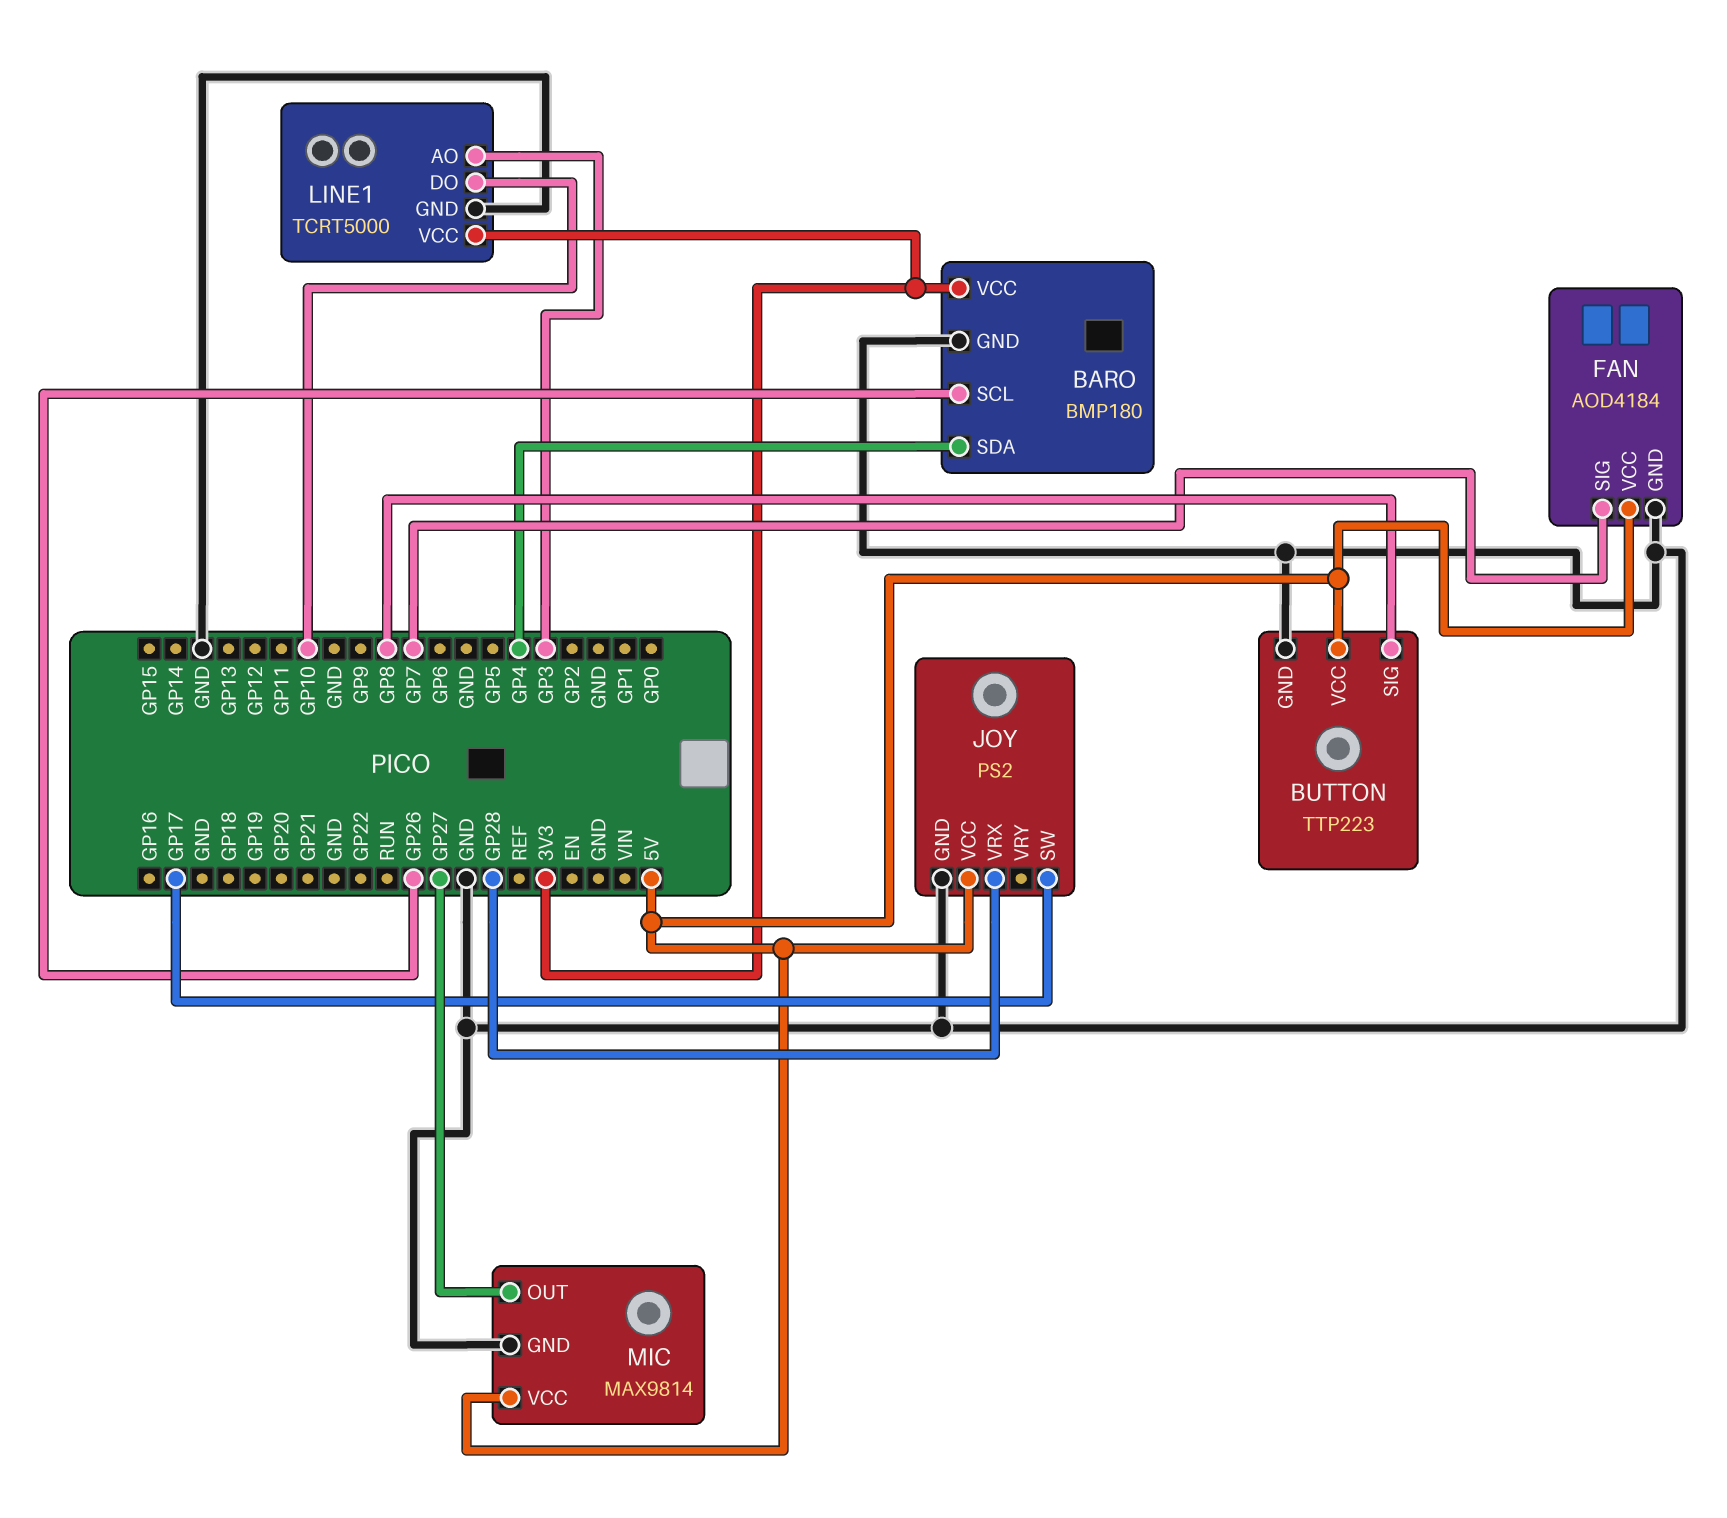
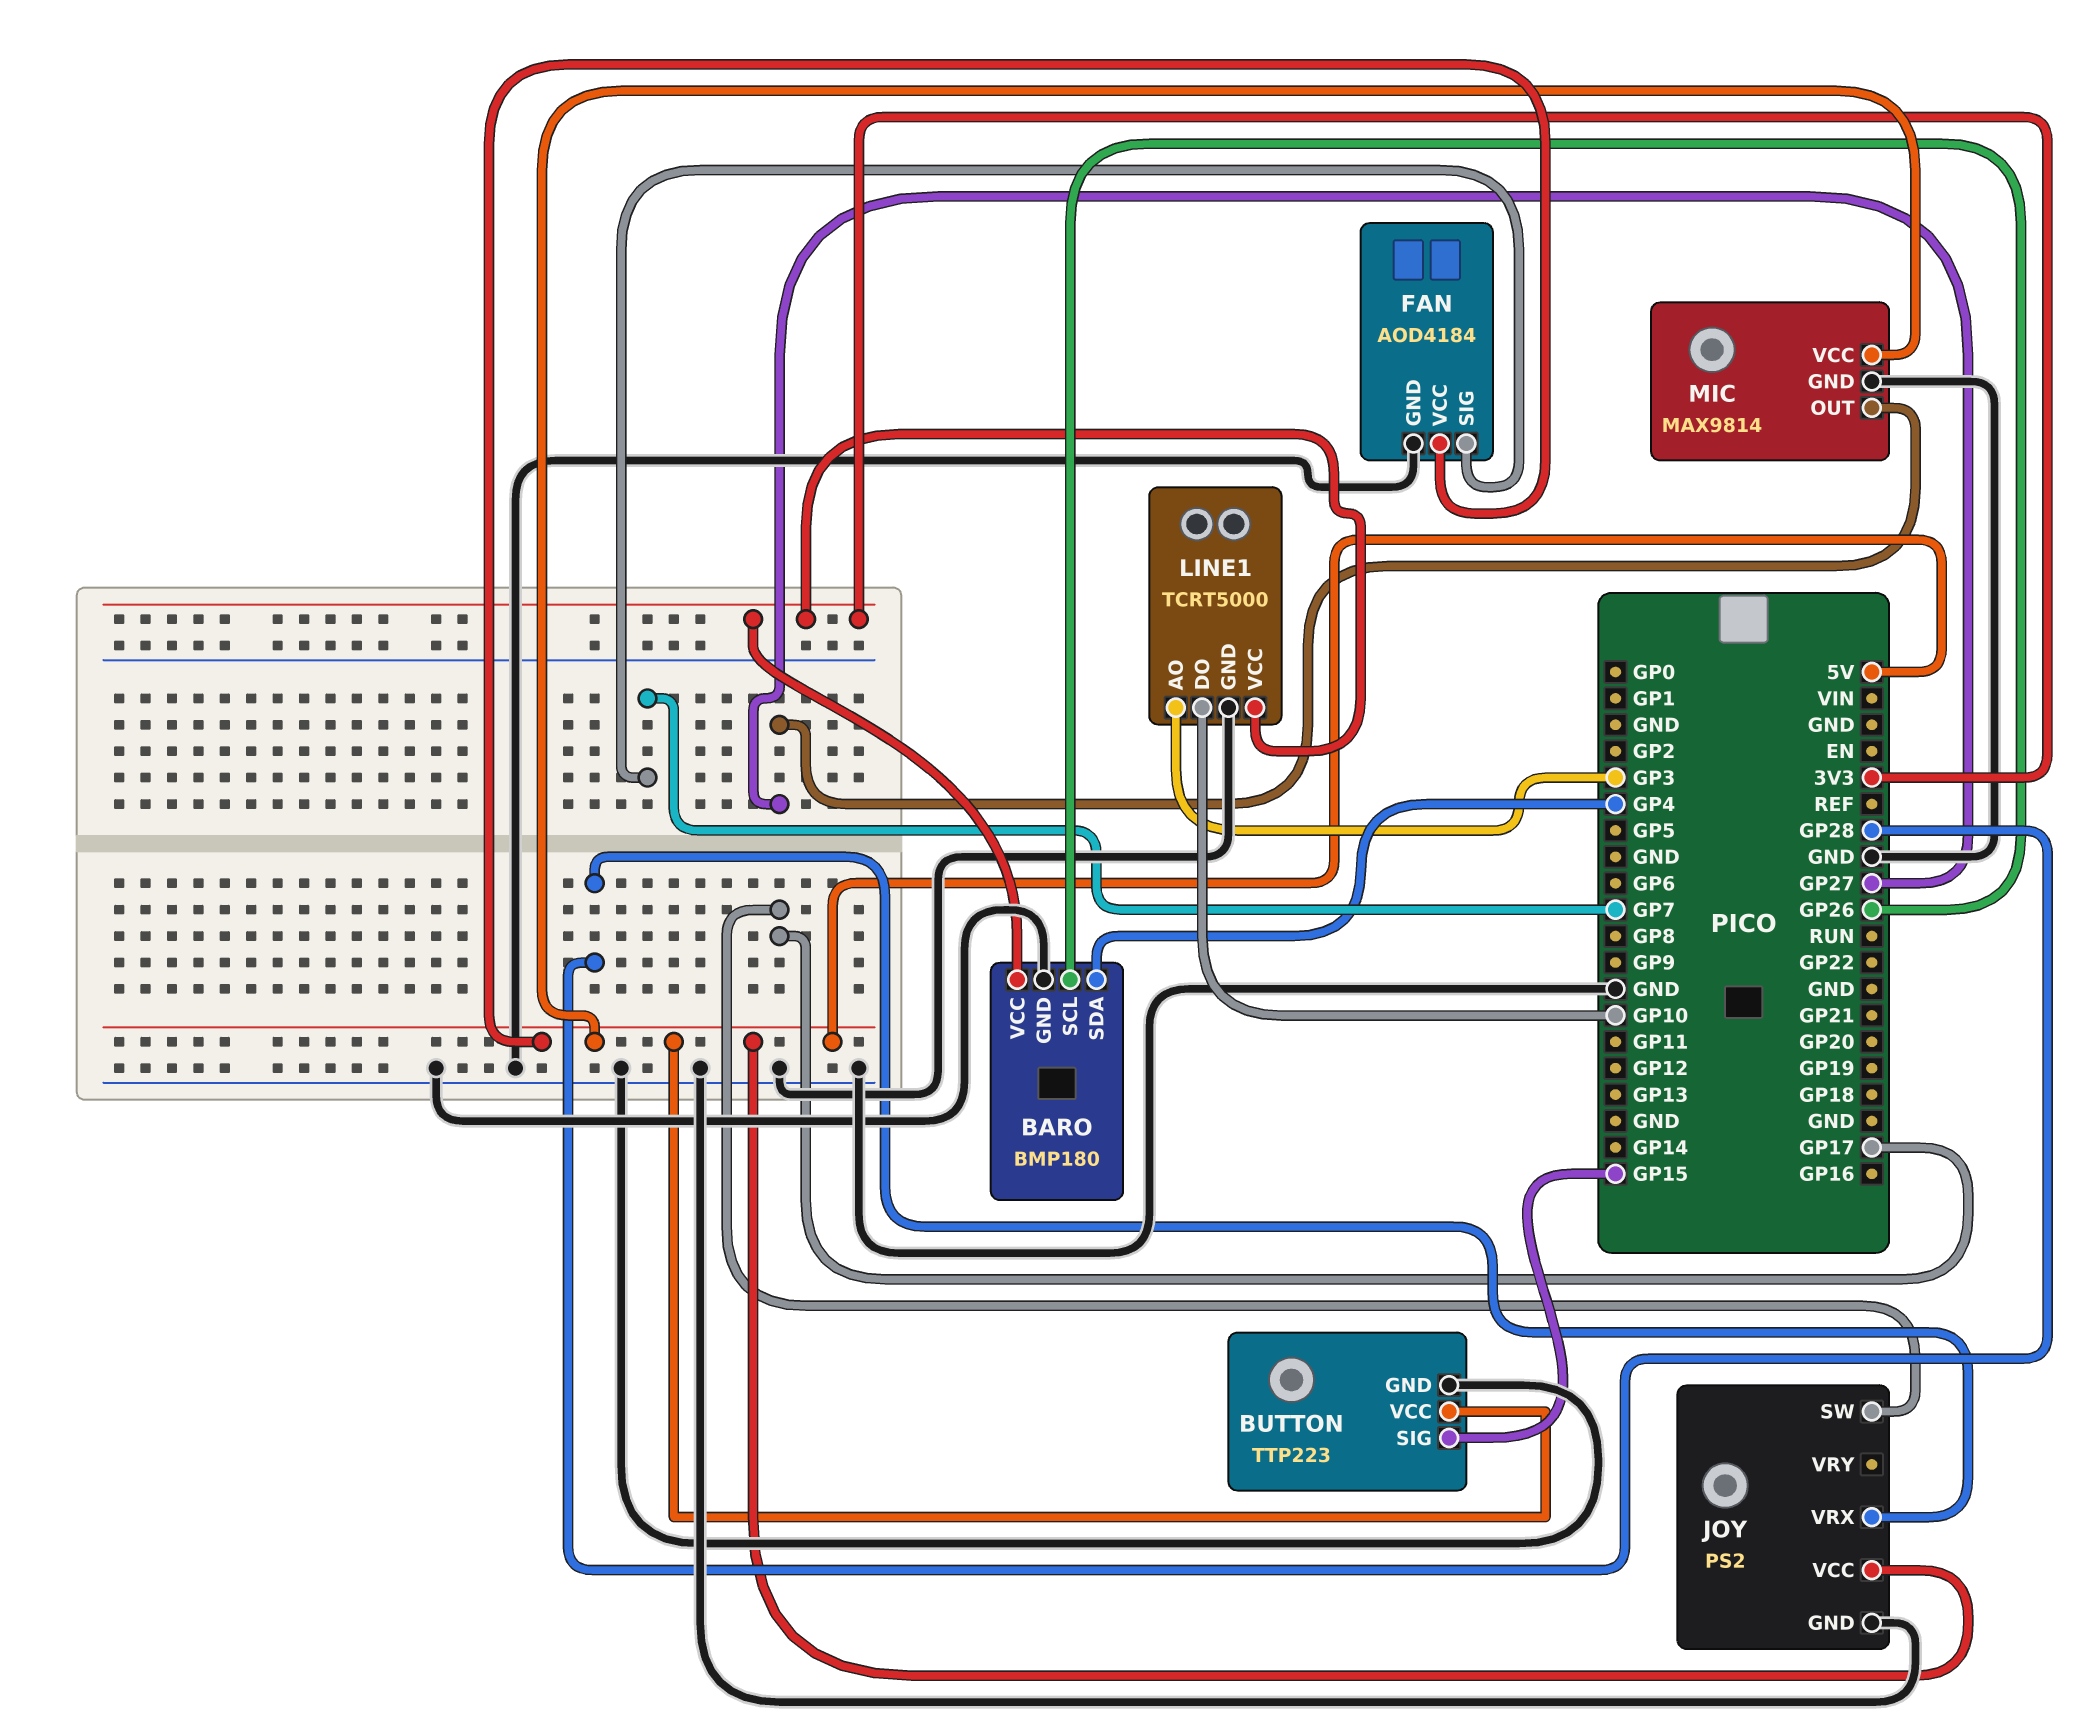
BUTTON pin SIG: GP8 -> GP15

